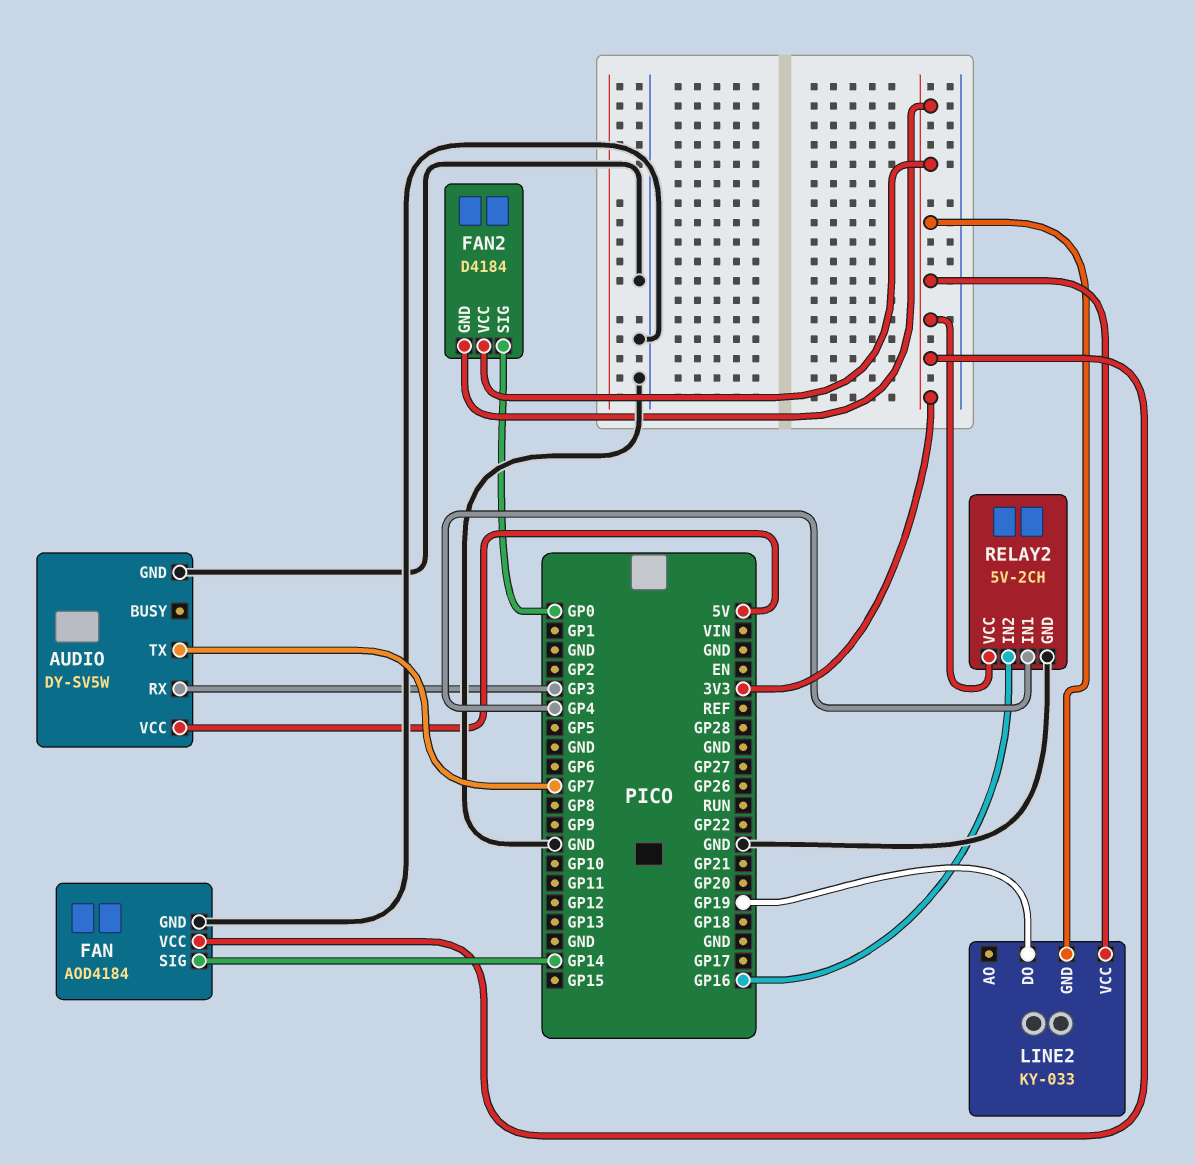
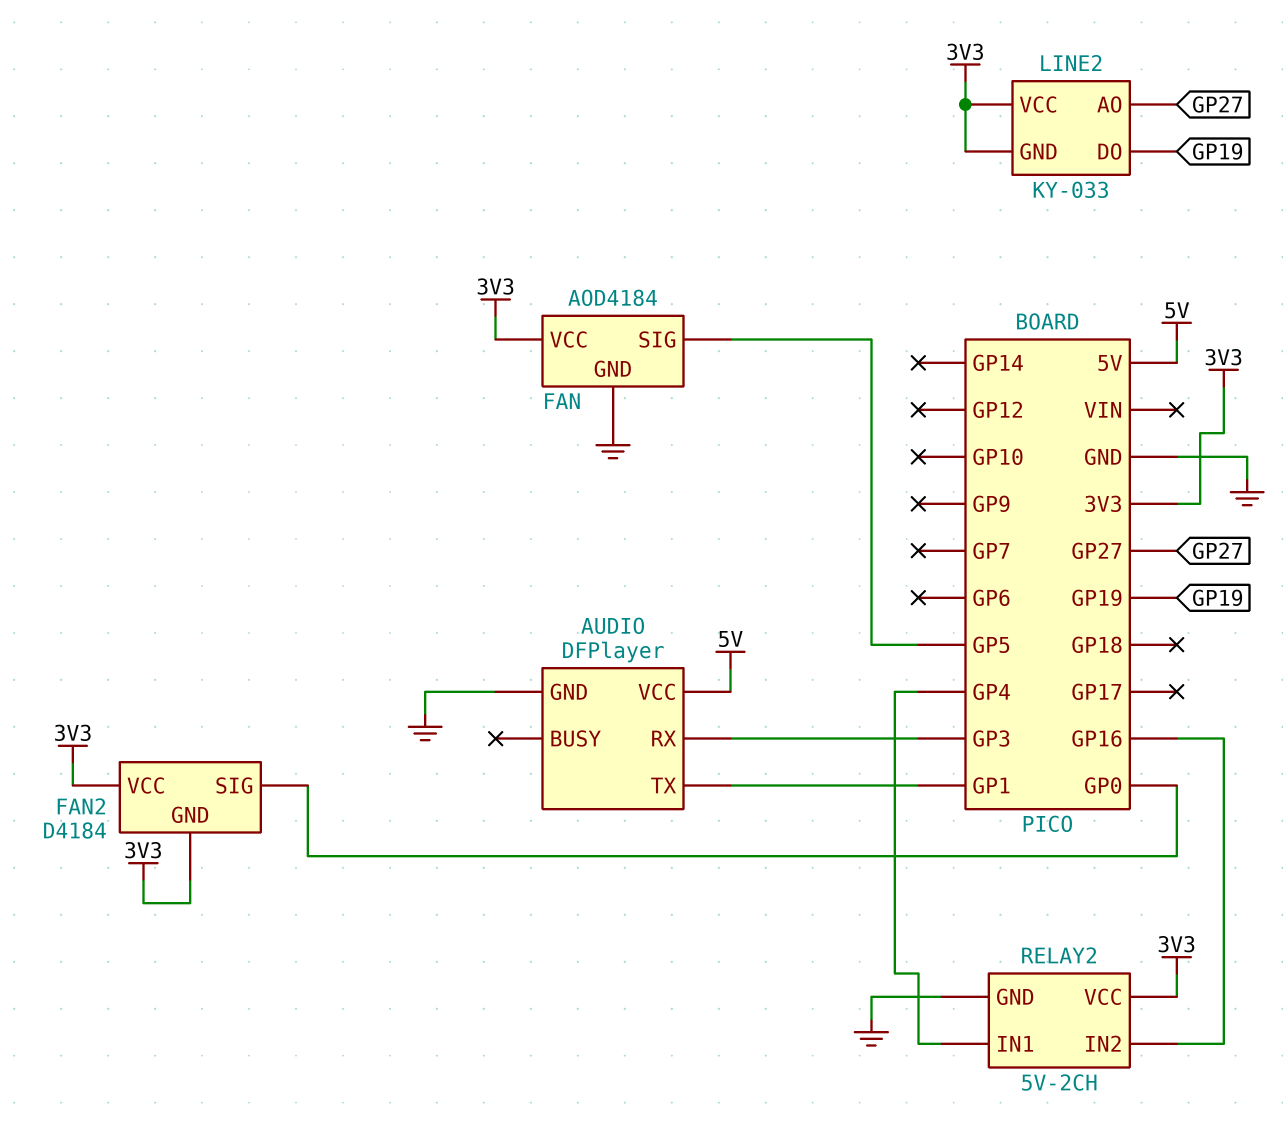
AUDIO: DY-SV5W -> DFPlayer
AUDIO pin TX: GP7 -> GP1
FAN pin SIG: GP14 -> GP5
LINE2 pin AO: none -> GP27

